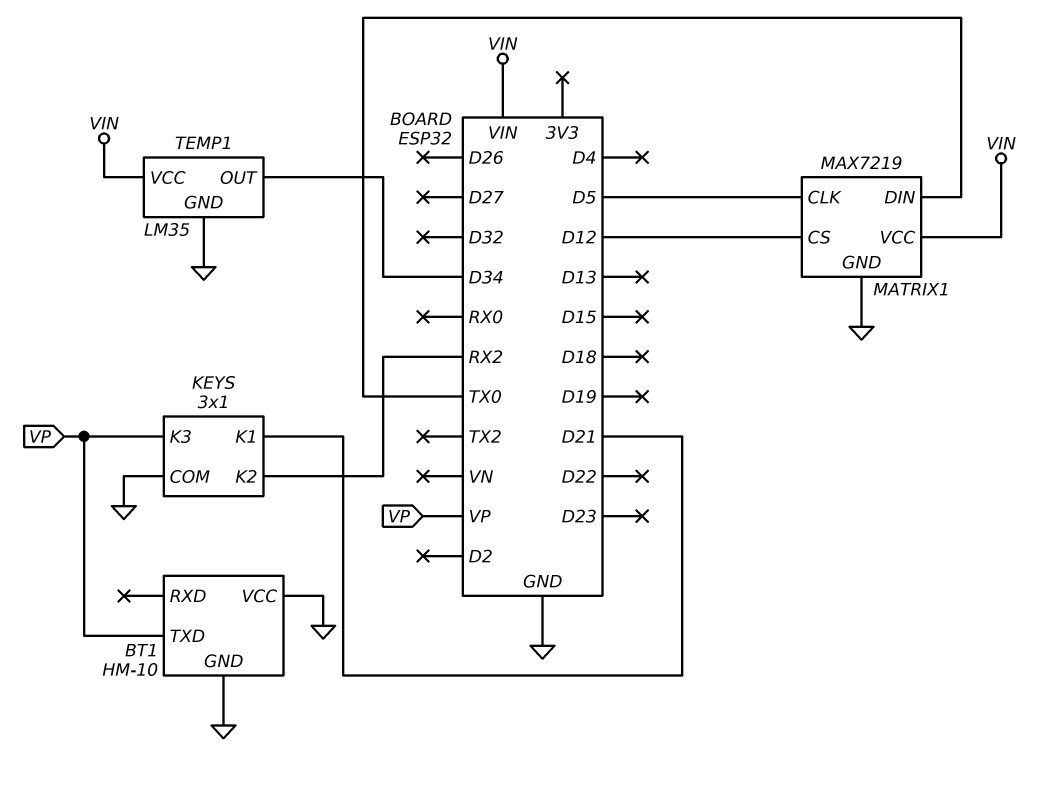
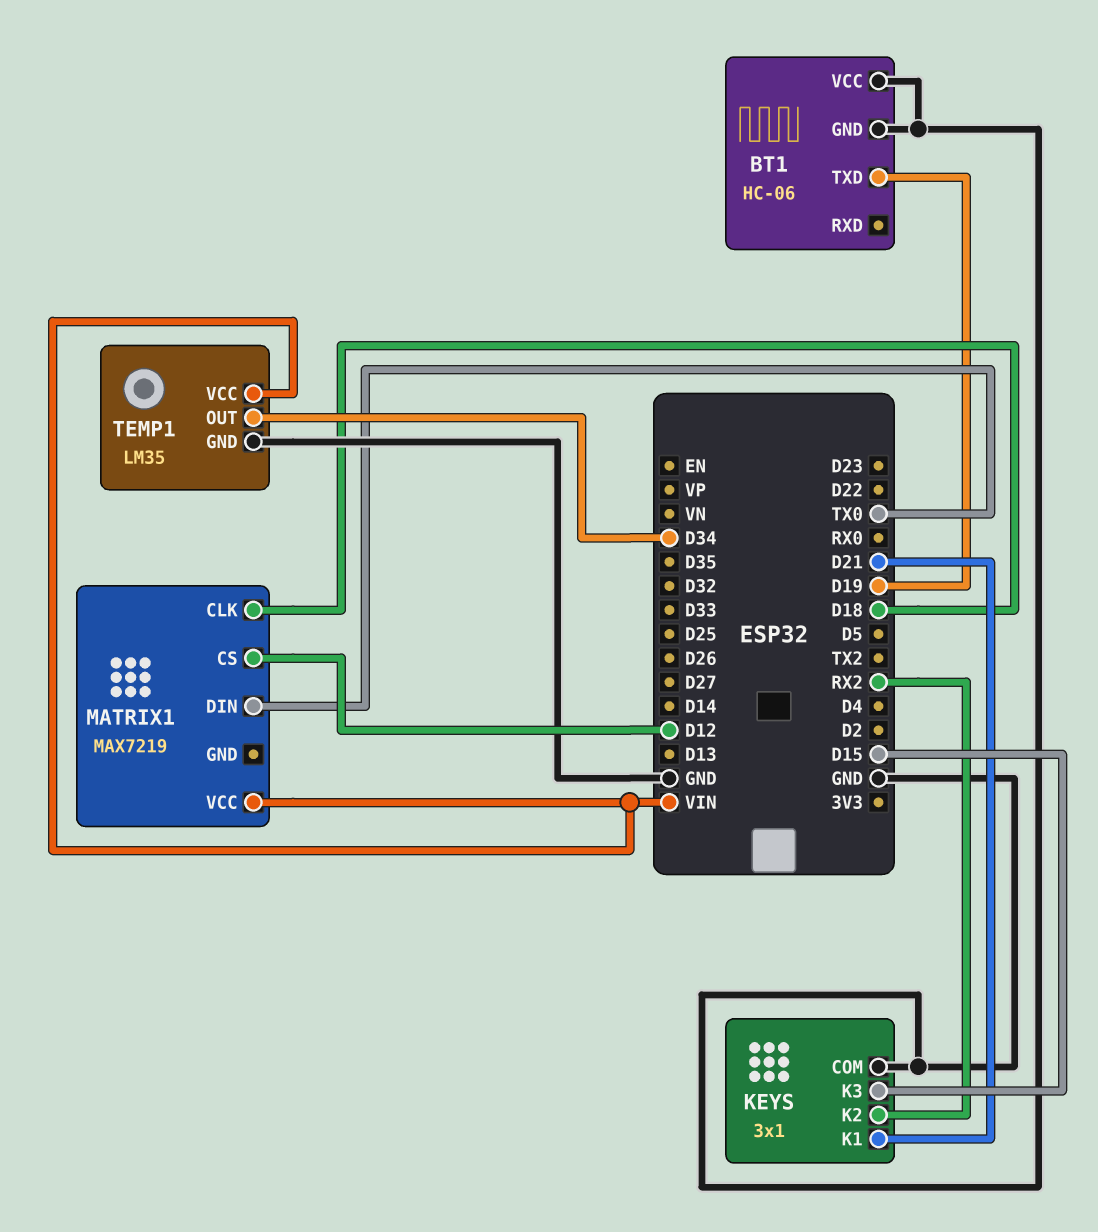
BT1: HM-10 -> HC-06
BT1 pin TXD: VP -> D19
KEYS pin K3: VP -> D15
MATRIX1 pin CLK: D5 -> D18
MATRIX1 pin GND: GND -> none

